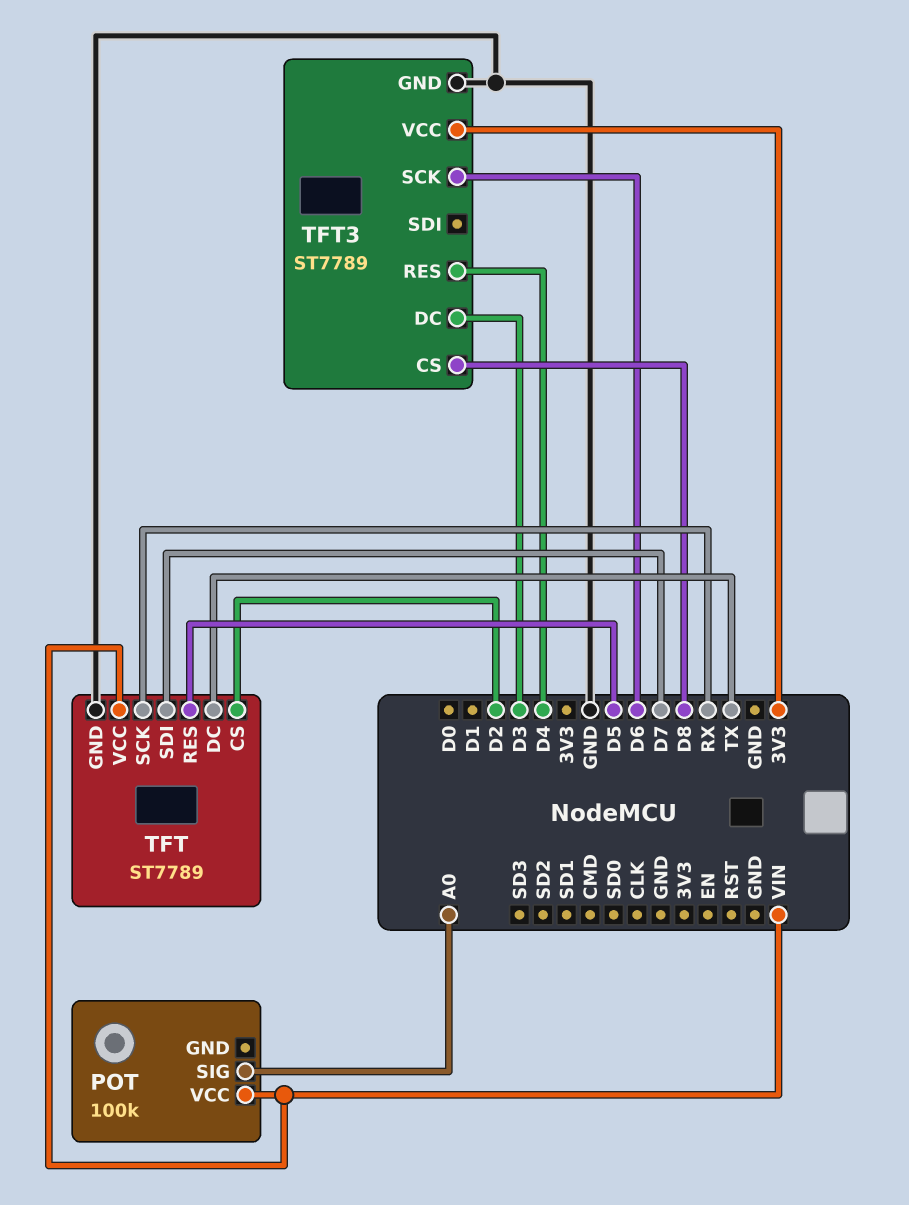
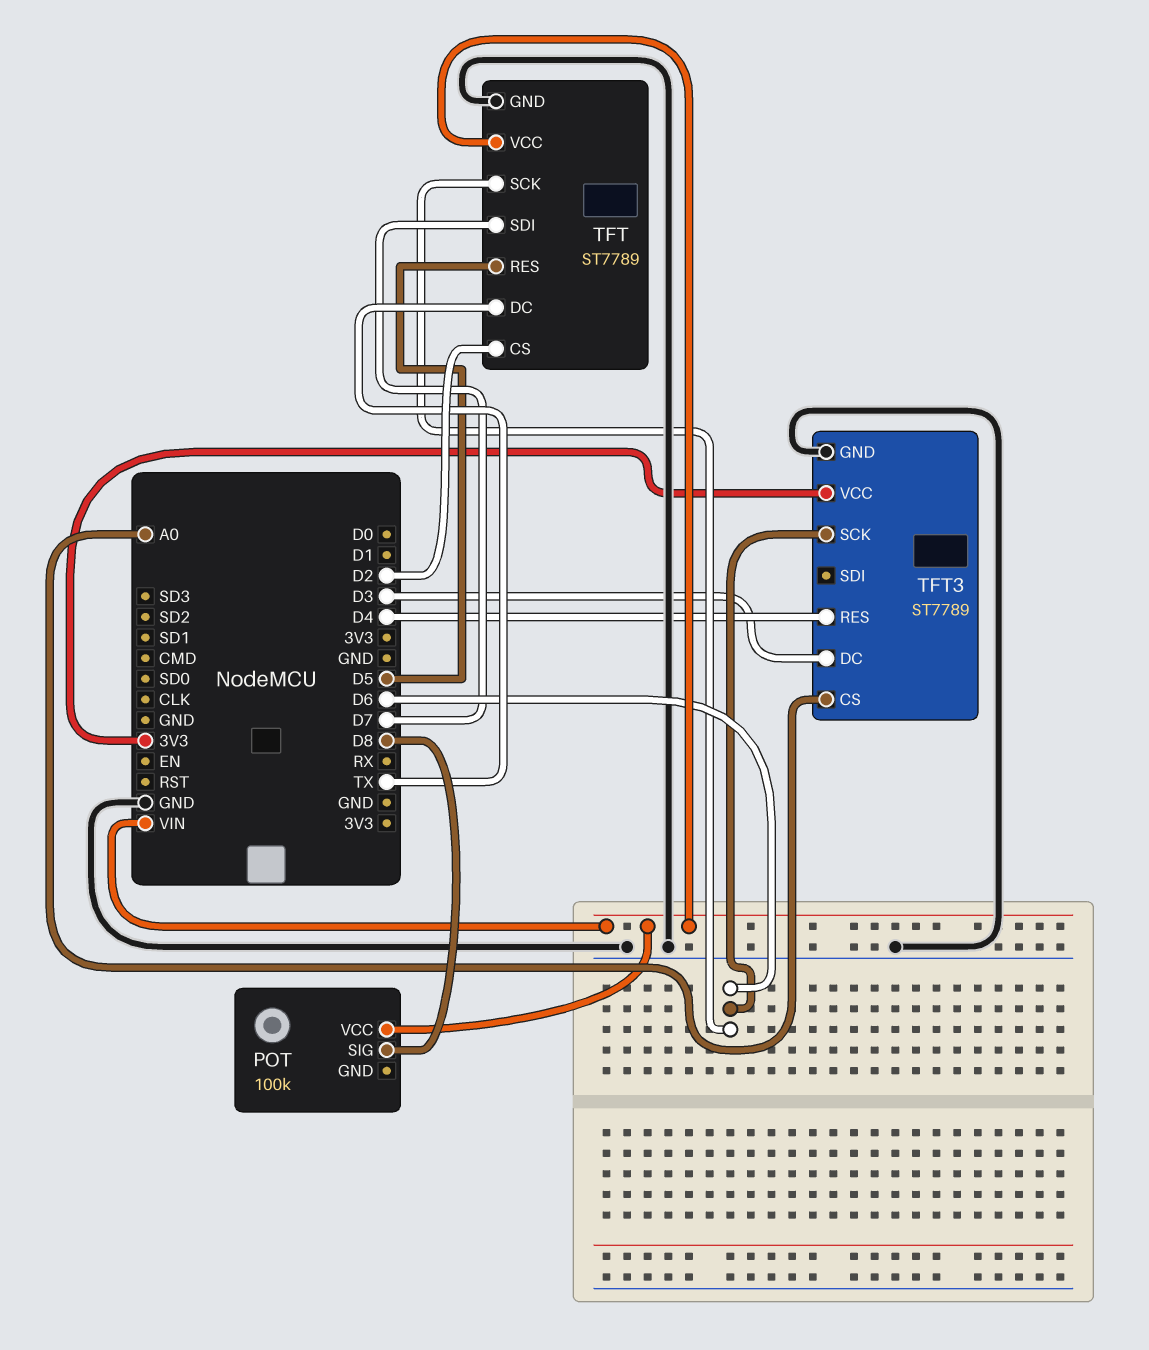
POT pin SIG: A0 -> D8
TFT pin SCK: RX -> D6
TFT3 pin CS: D8 -> A0

